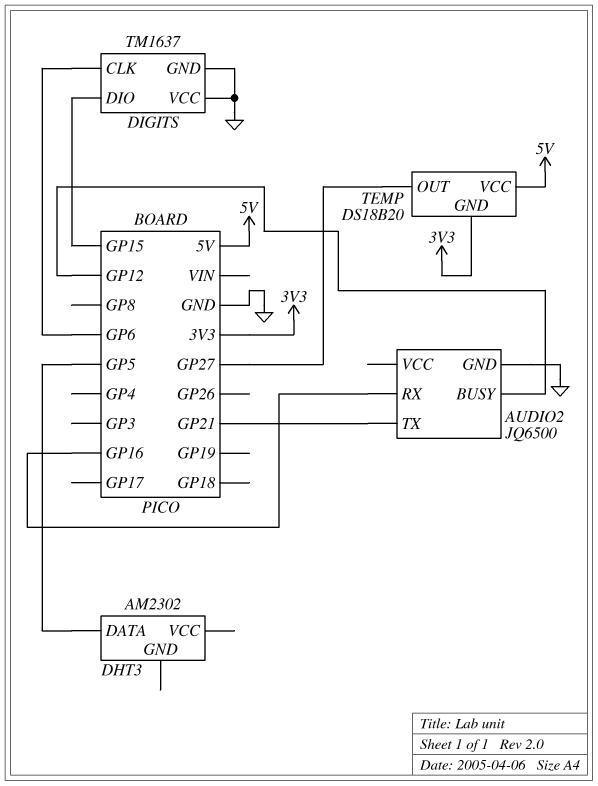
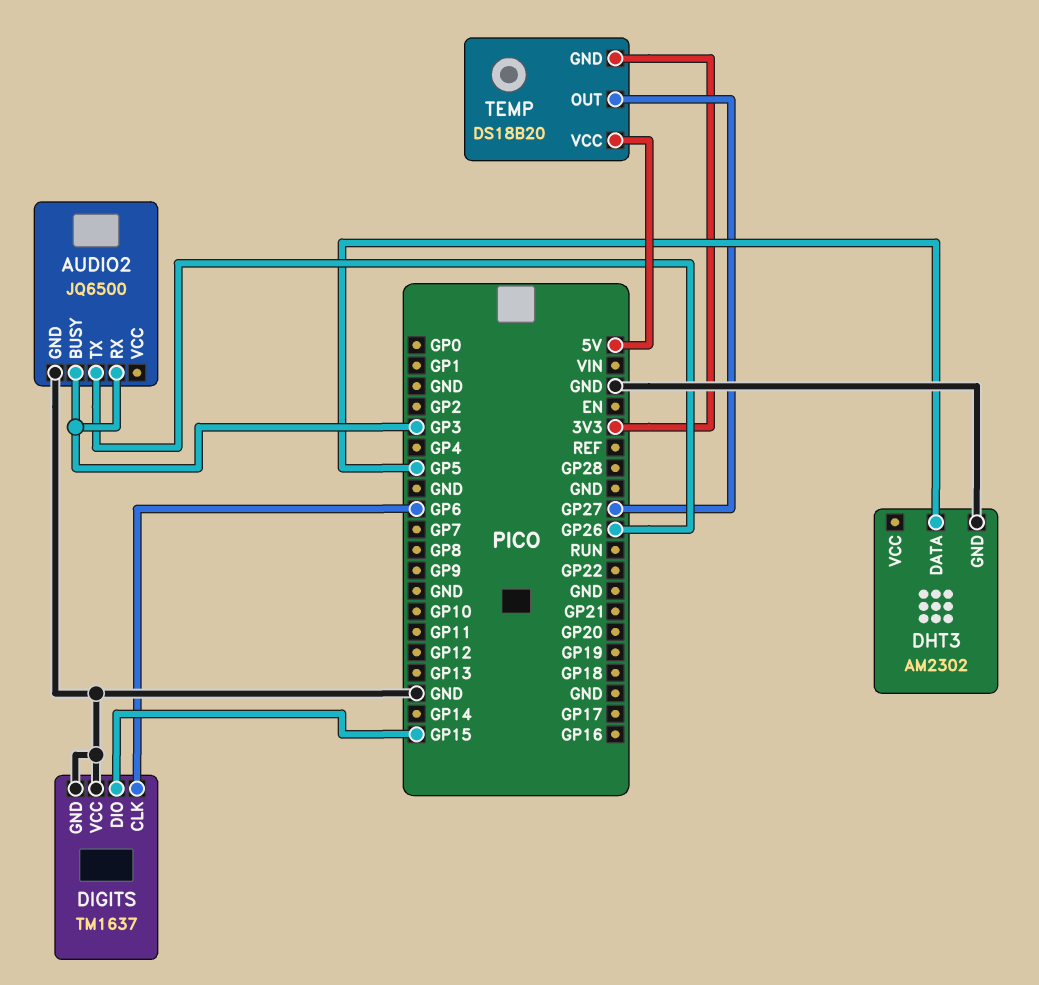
AUDIO2 pin BUSY: GP12 -> GP3
AUDIO2 pin RX: GP16 -> GP3
AUDIO2 pin TX: GP21 -> GP26
DHT3 pin GND: none -> GND

